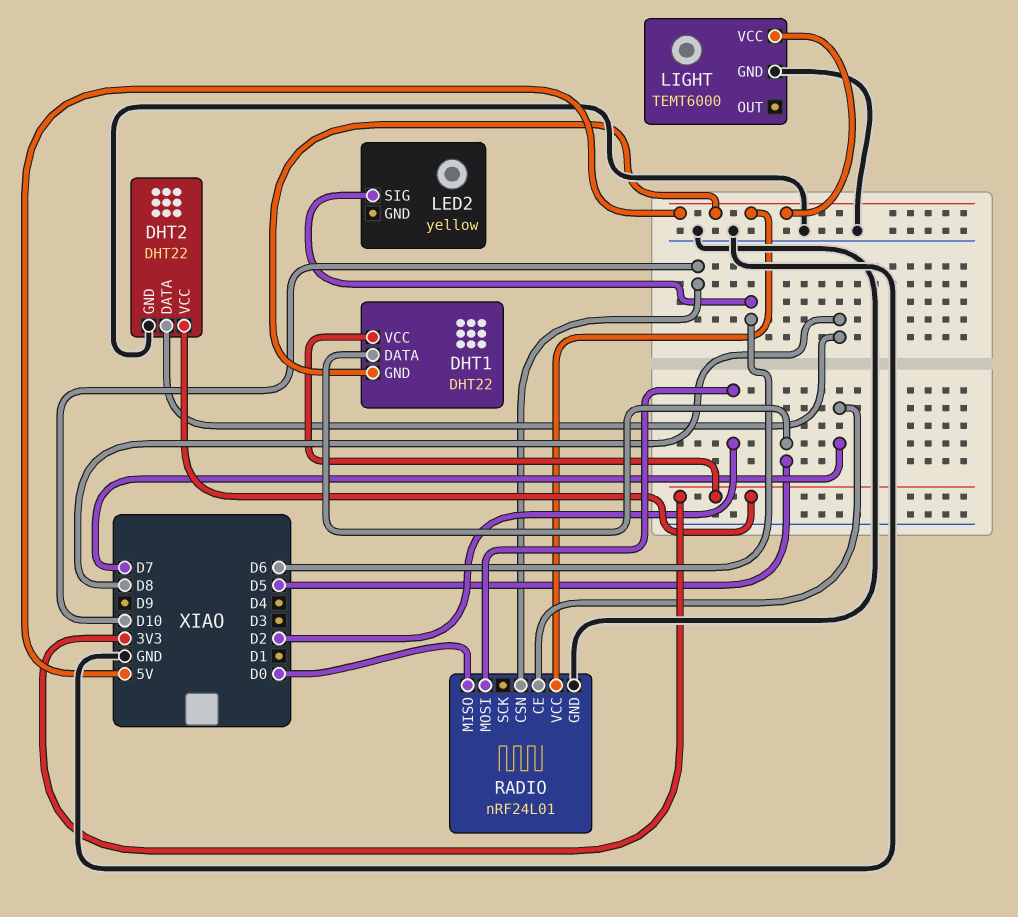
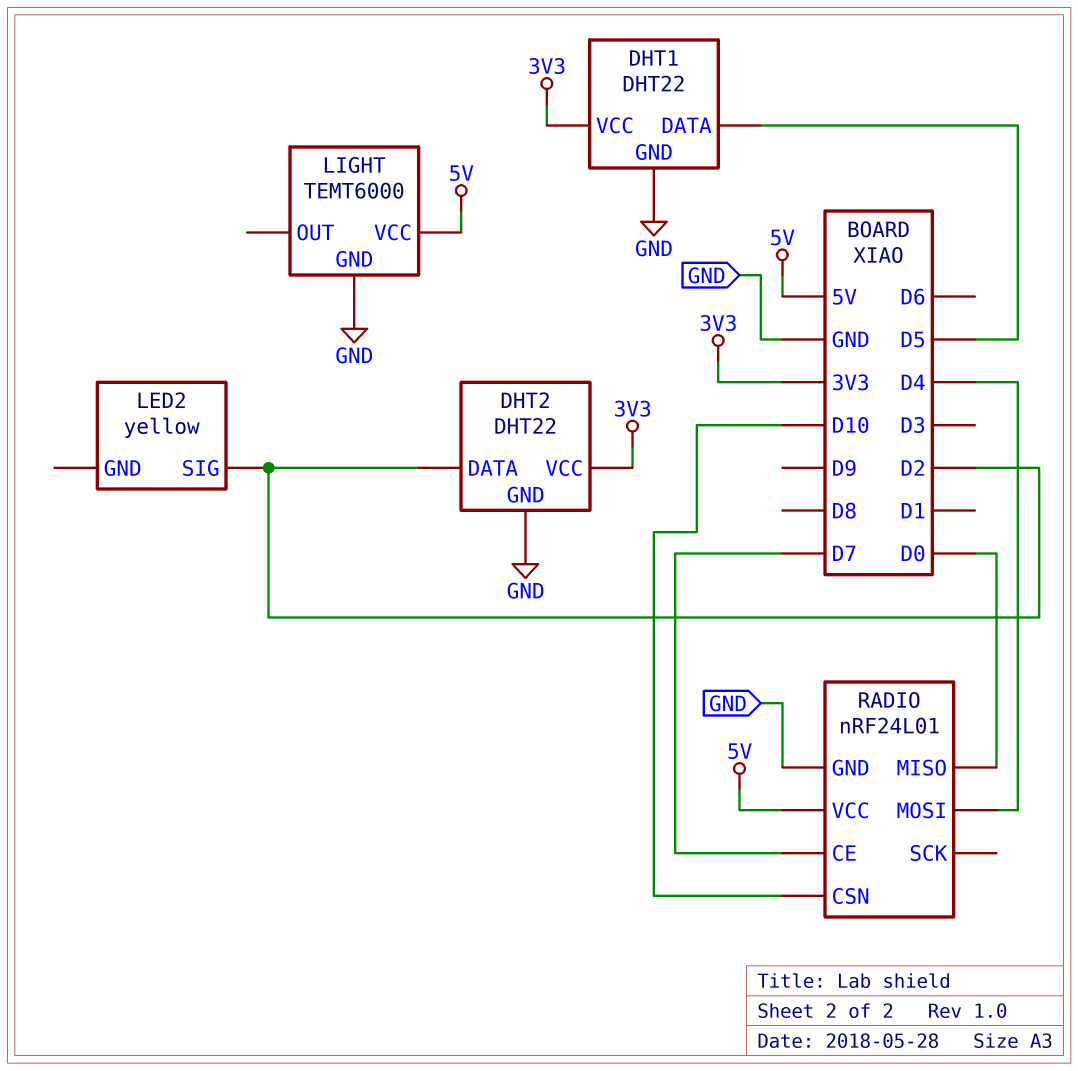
DHT1 pin GND: 5V -> GND
DHT2 pin DATA: D8 -> D2
LED2 pin SIG: D6 -> D2
RADIO pin MOSI: D2 -> D4

